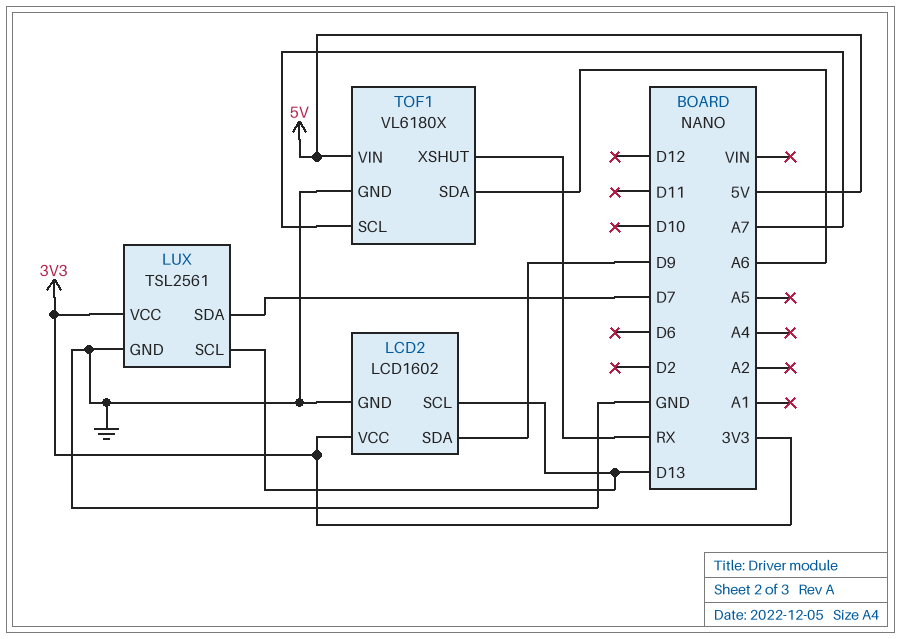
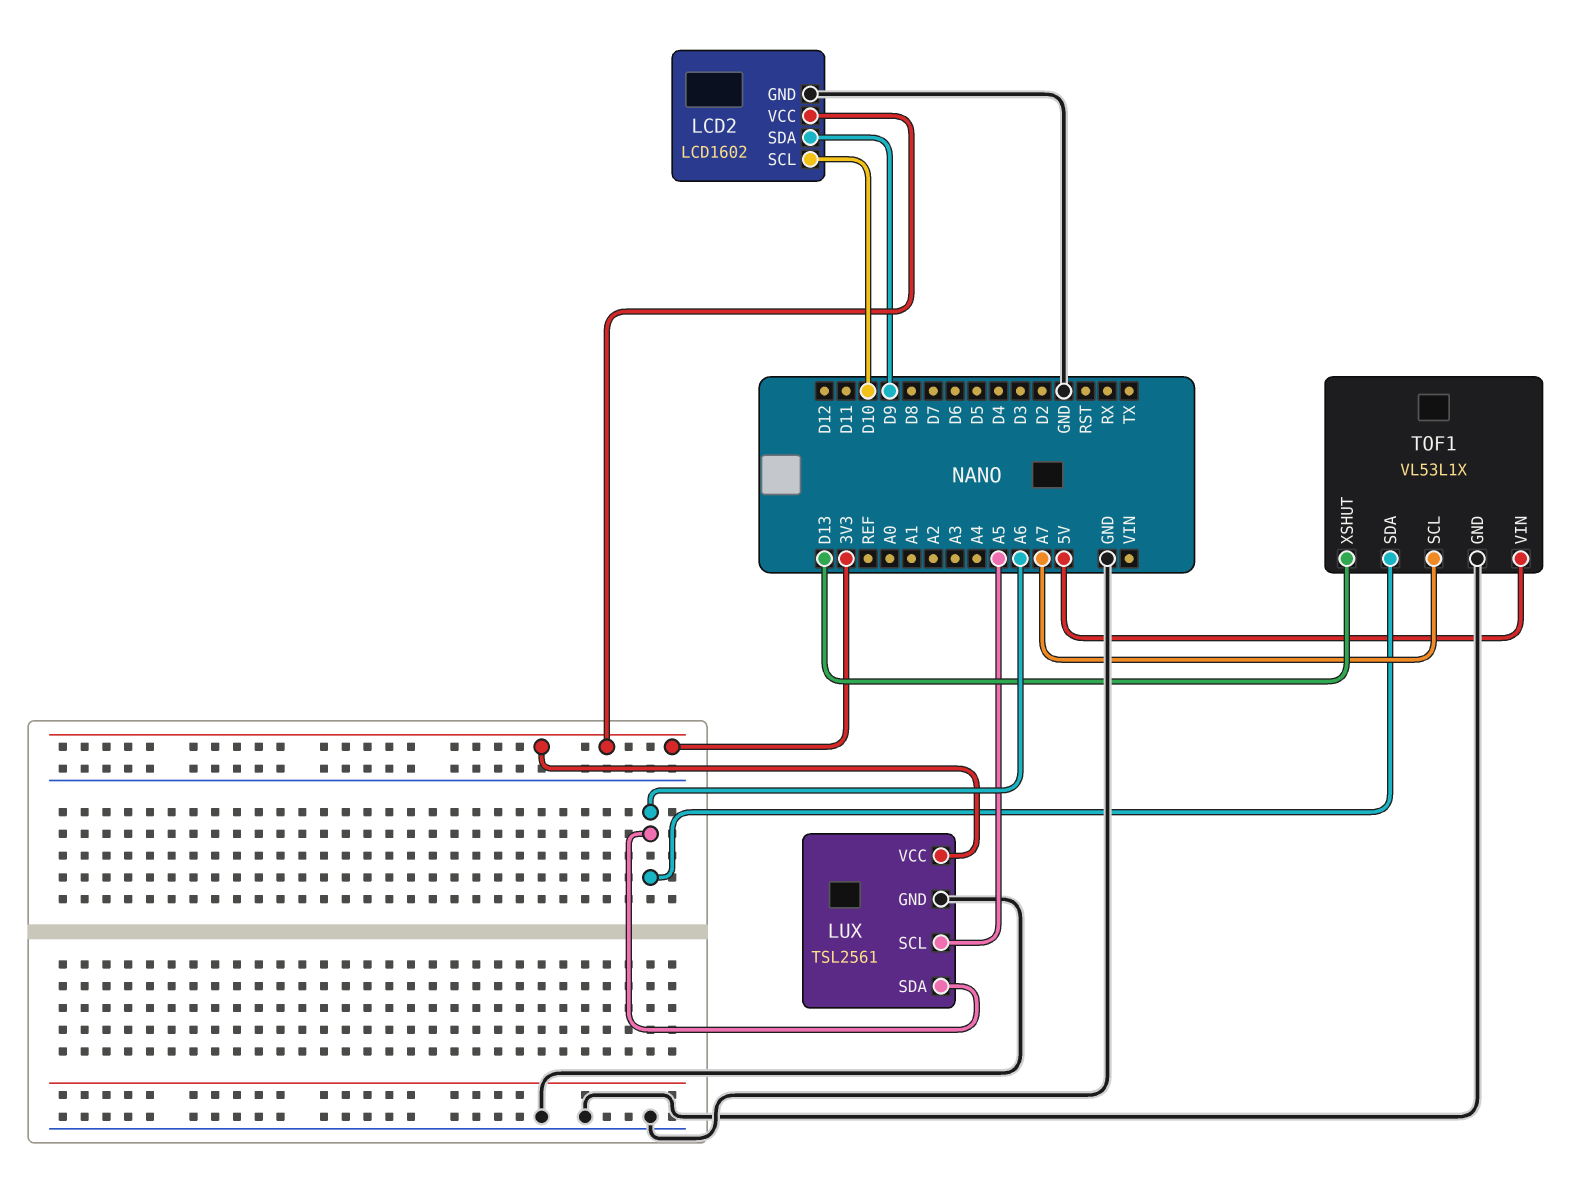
LCD2 pin SCL: D13 -> D10
LUX pin SCL: D13 -> A5
LUX pin SDA: D7 -> A6
TOF1: VL6180X -> VL53L1X
TOF1 pin XSHUT: RX -> D13

